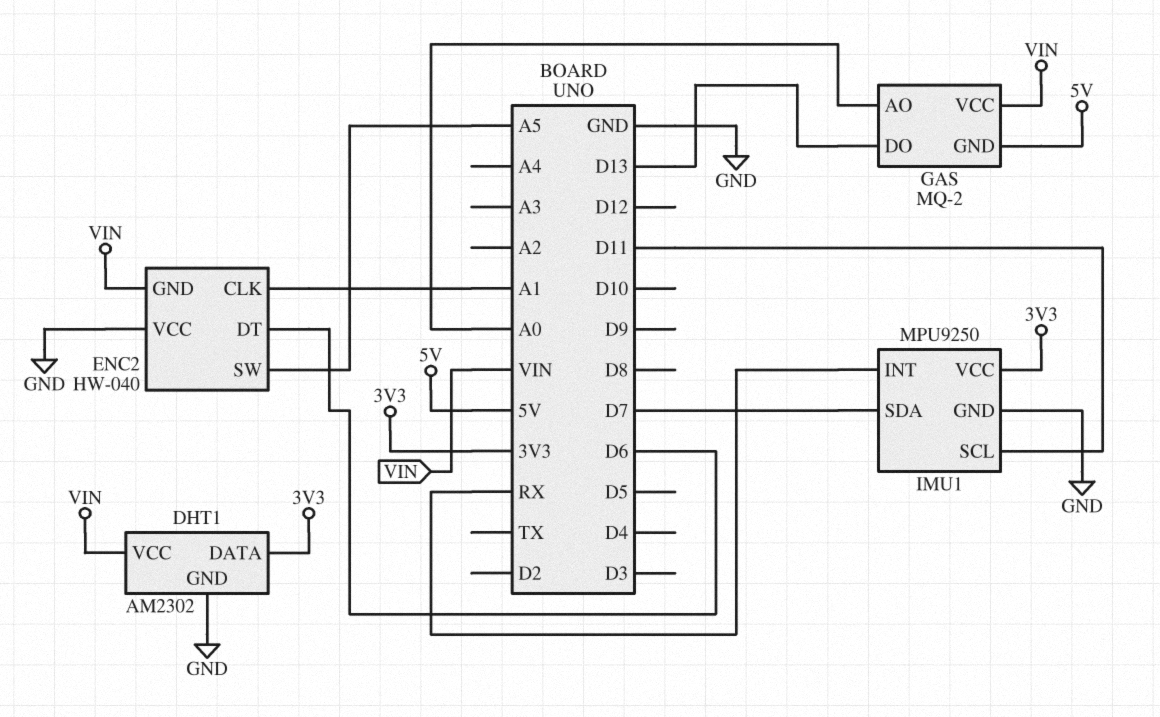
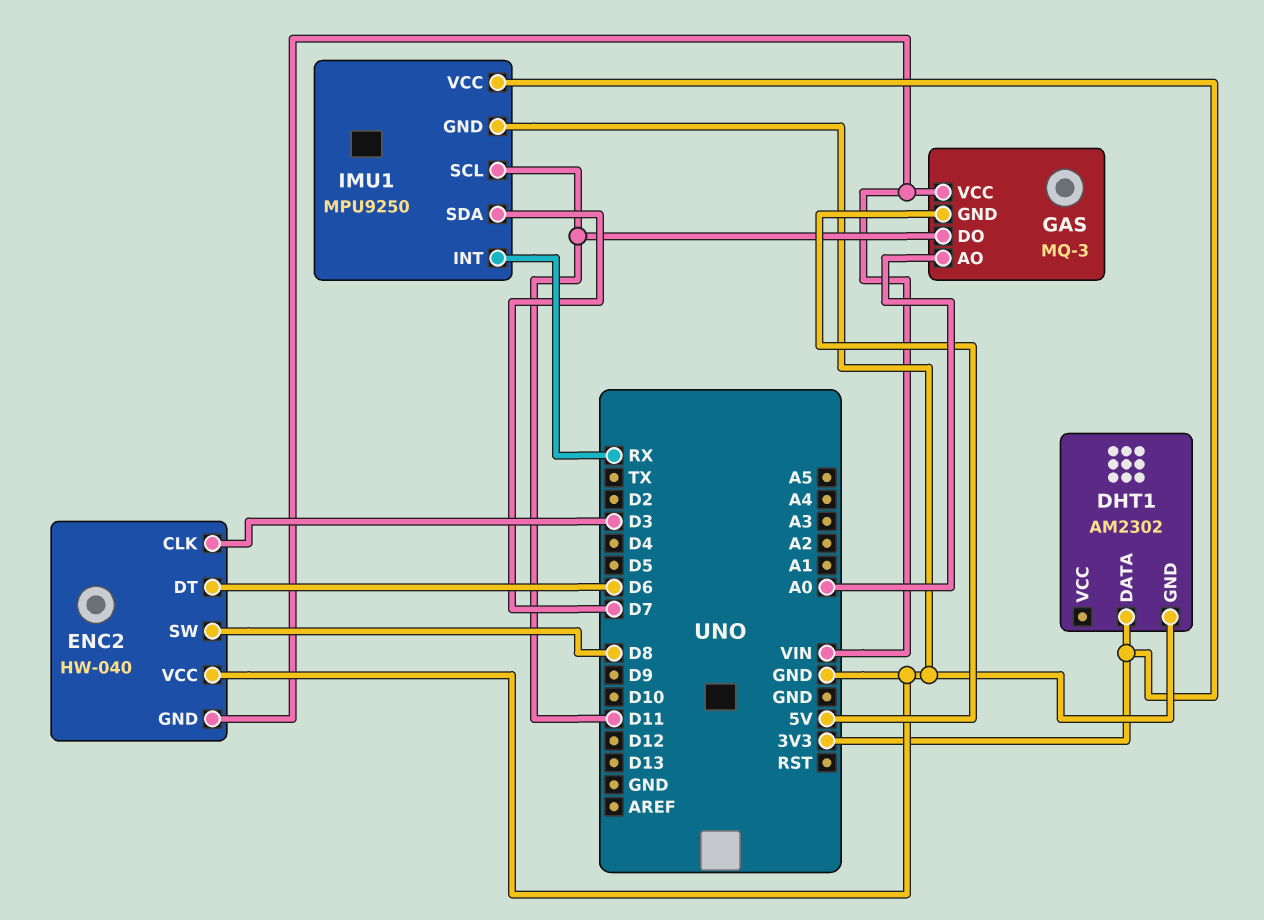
DHT1 pin VCC: VIN -> none
ENC2 pin CLK: A1 -> D3
ENC2 pin SW: A5 -> D8
GAS: MQ-2 -> MQ-3
GAS pin DO: D13 -> D11

